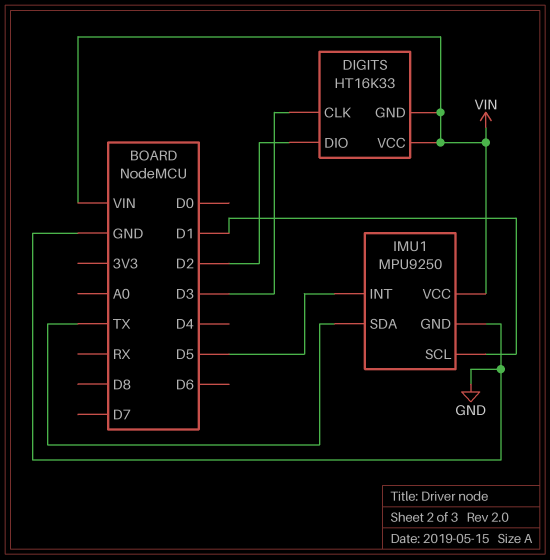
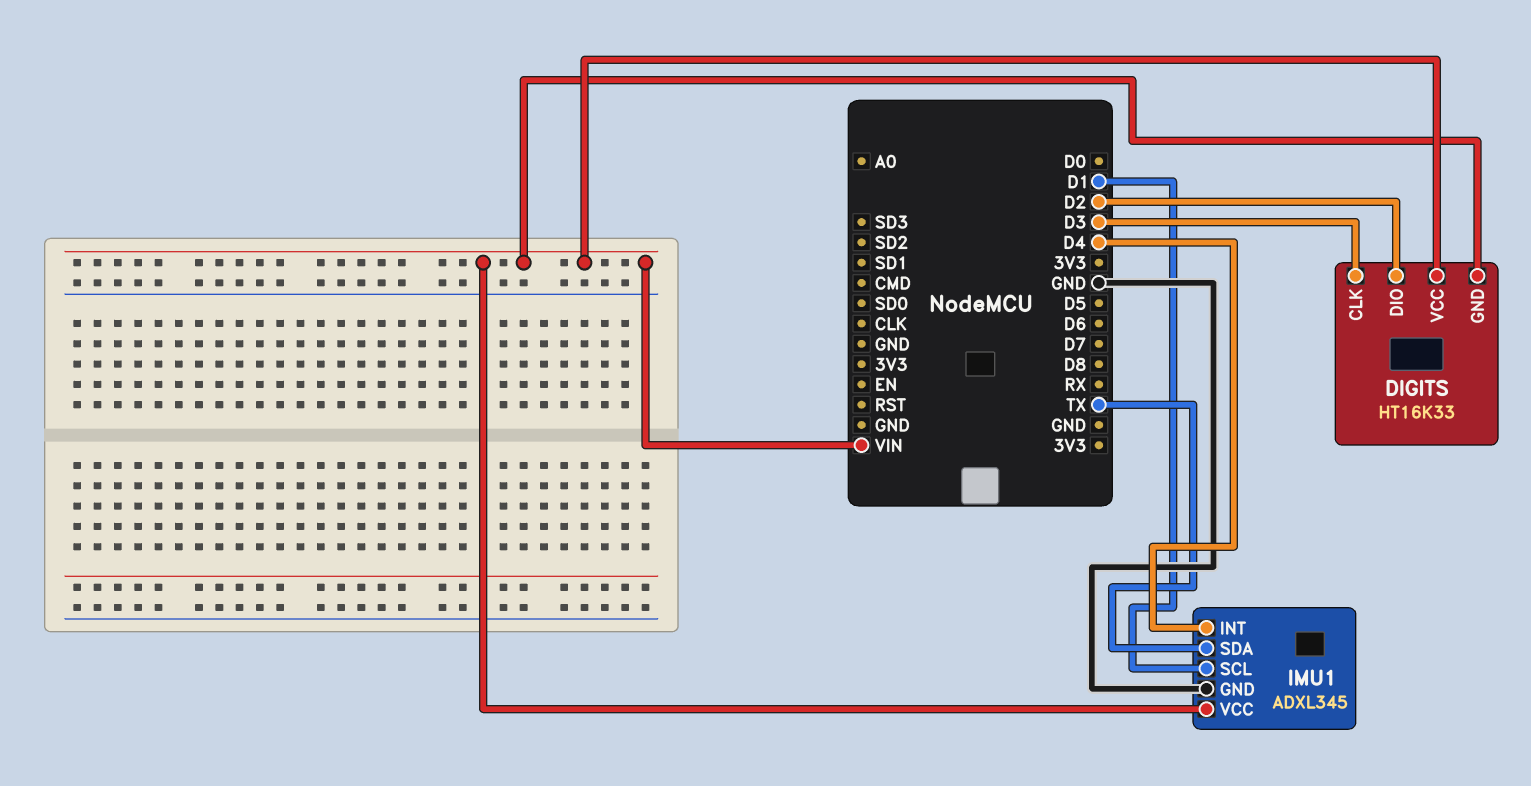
IMU1: MPU9250 -> ADXL345
IMU1 pin INT: D5 -> D4

